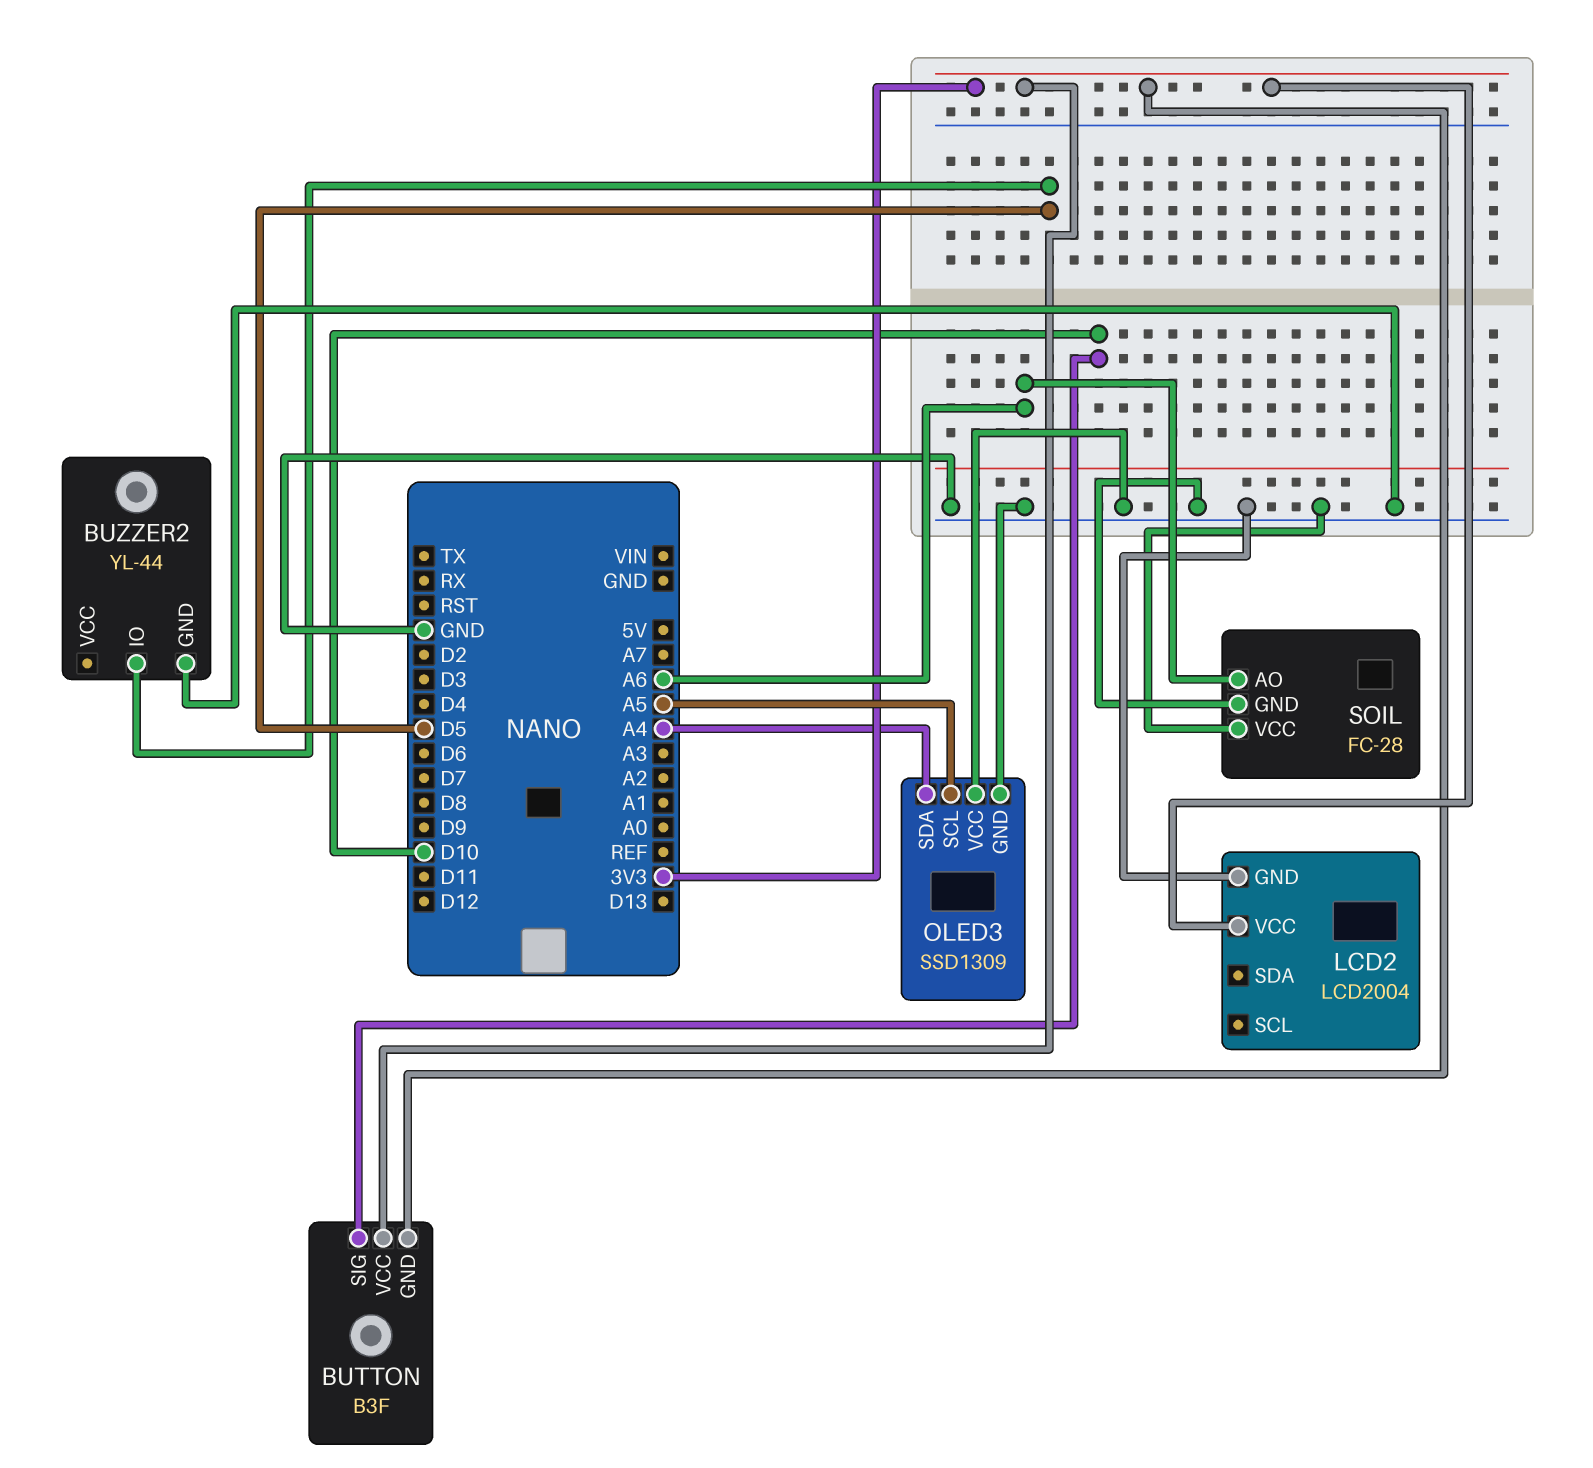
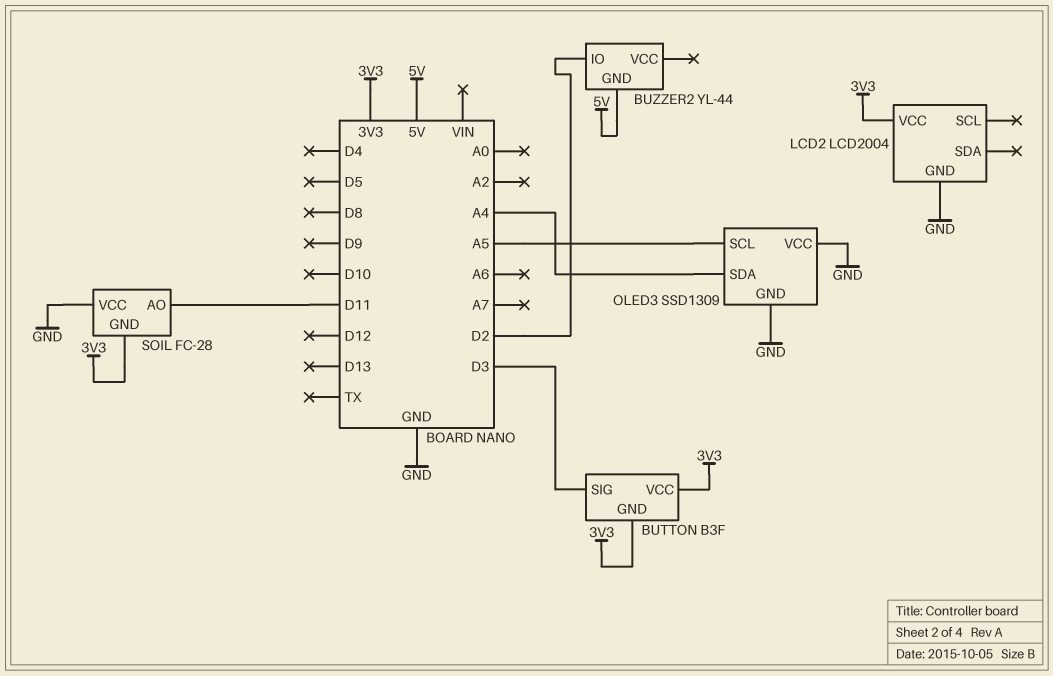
BUTTON pin SIG: D10 -> D3
BUZZER2 pin GND: GND -> 5V
BUZZER2 pin IO: D5 -> D2
SOIL pin AO: A6 -> D11
SOIL pin GND: GND -> 3V3

